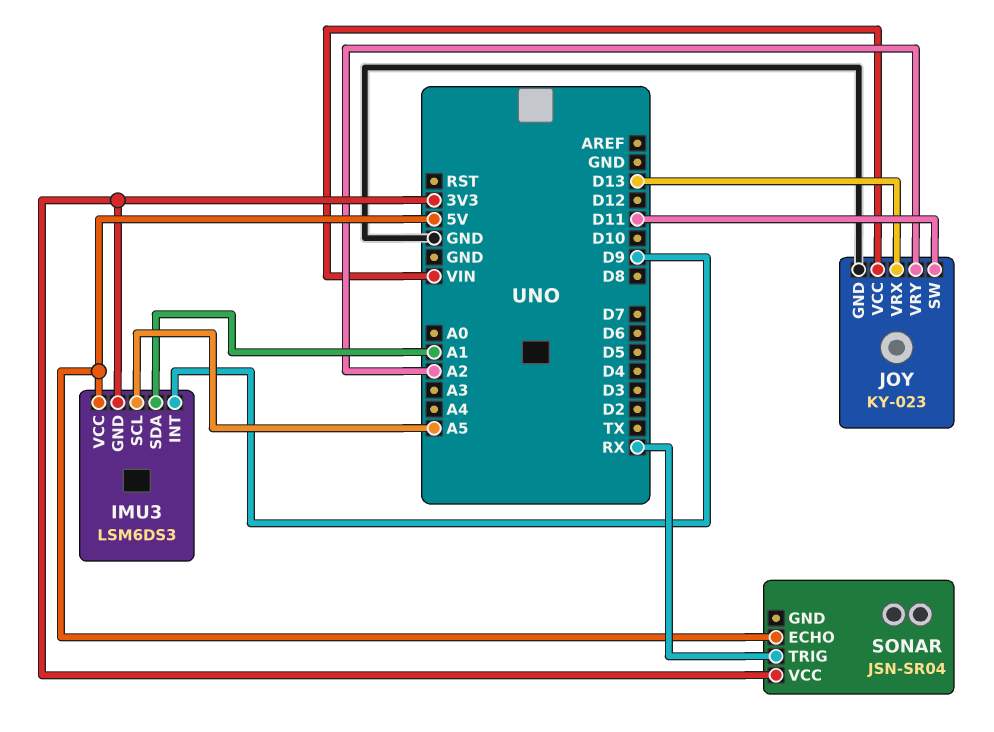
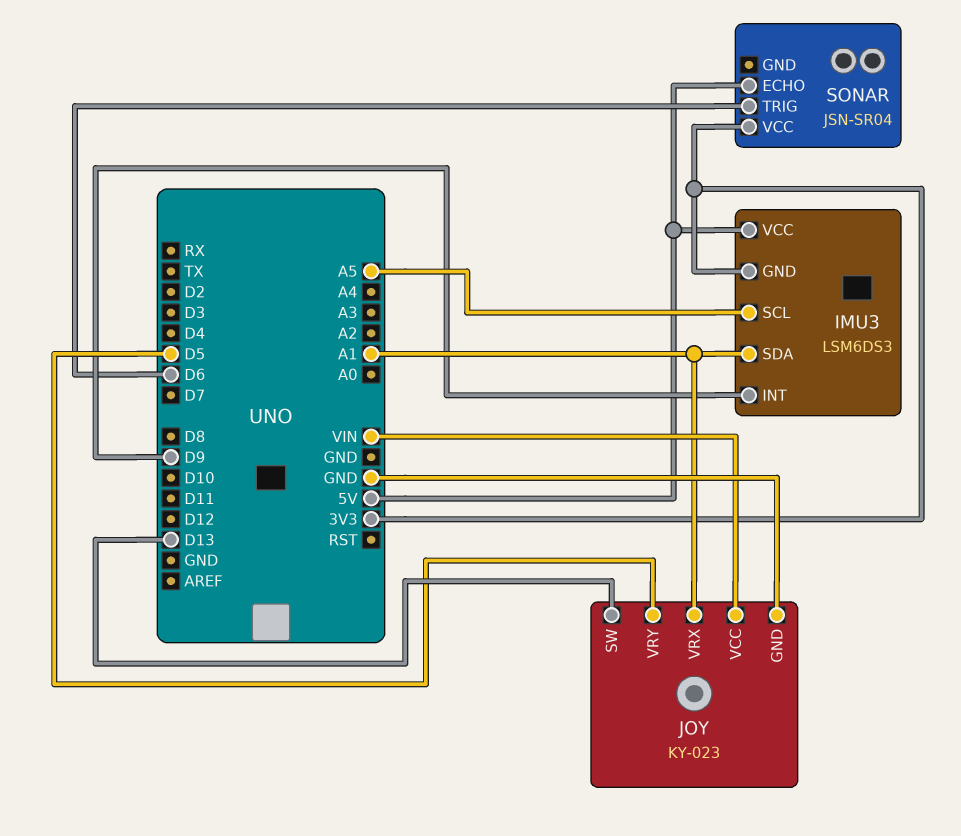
JOY pin SW: D11 -> D13
JOY pin VRX: D13 -> A1
JOY pin VRY: A2 -> D5
SONAR pin TRIG: RX -> D6

